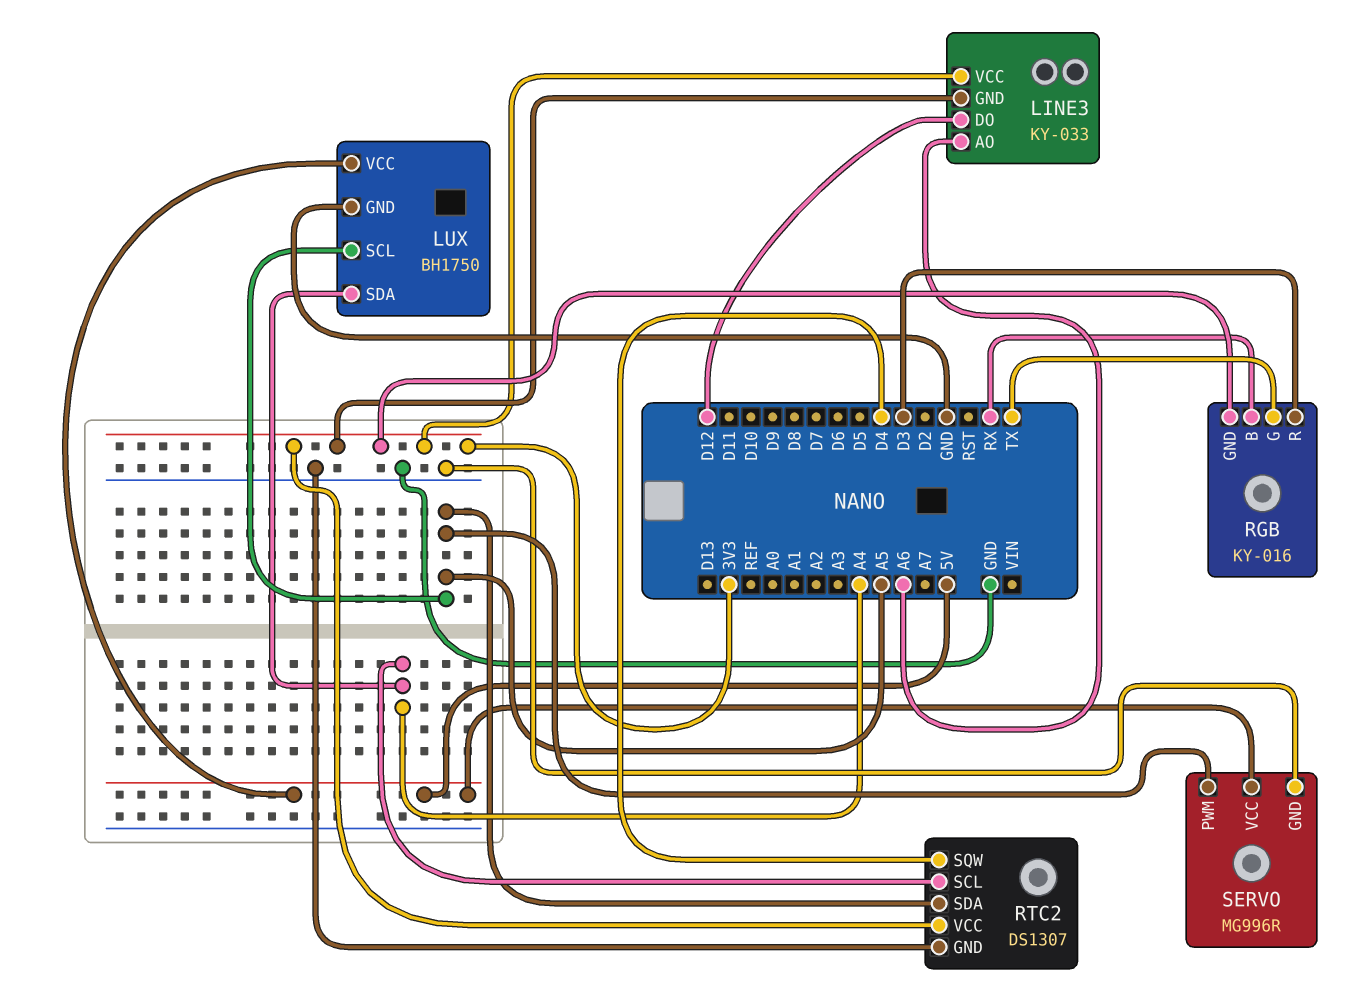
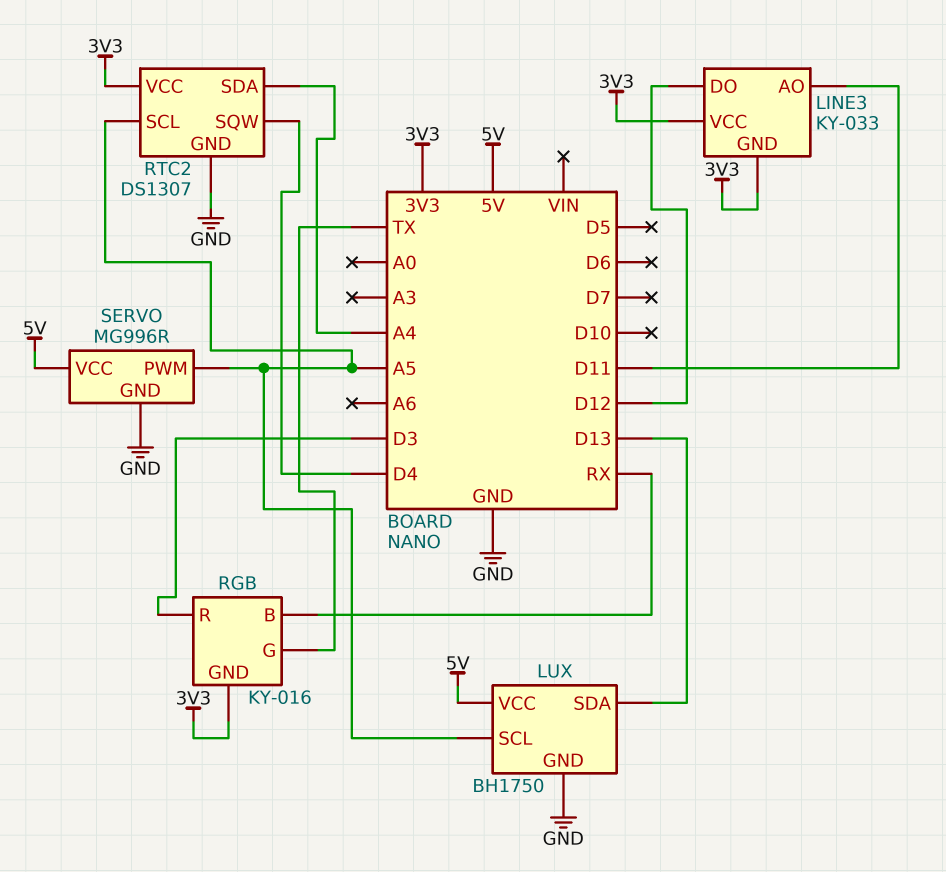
LINE3 pin AO: A6 -> D11
LUX pin SDA: A4 -> D13
RTC2 pin SCL: A4 -> A5
RTC2 pin SDA: A5 -> A4

